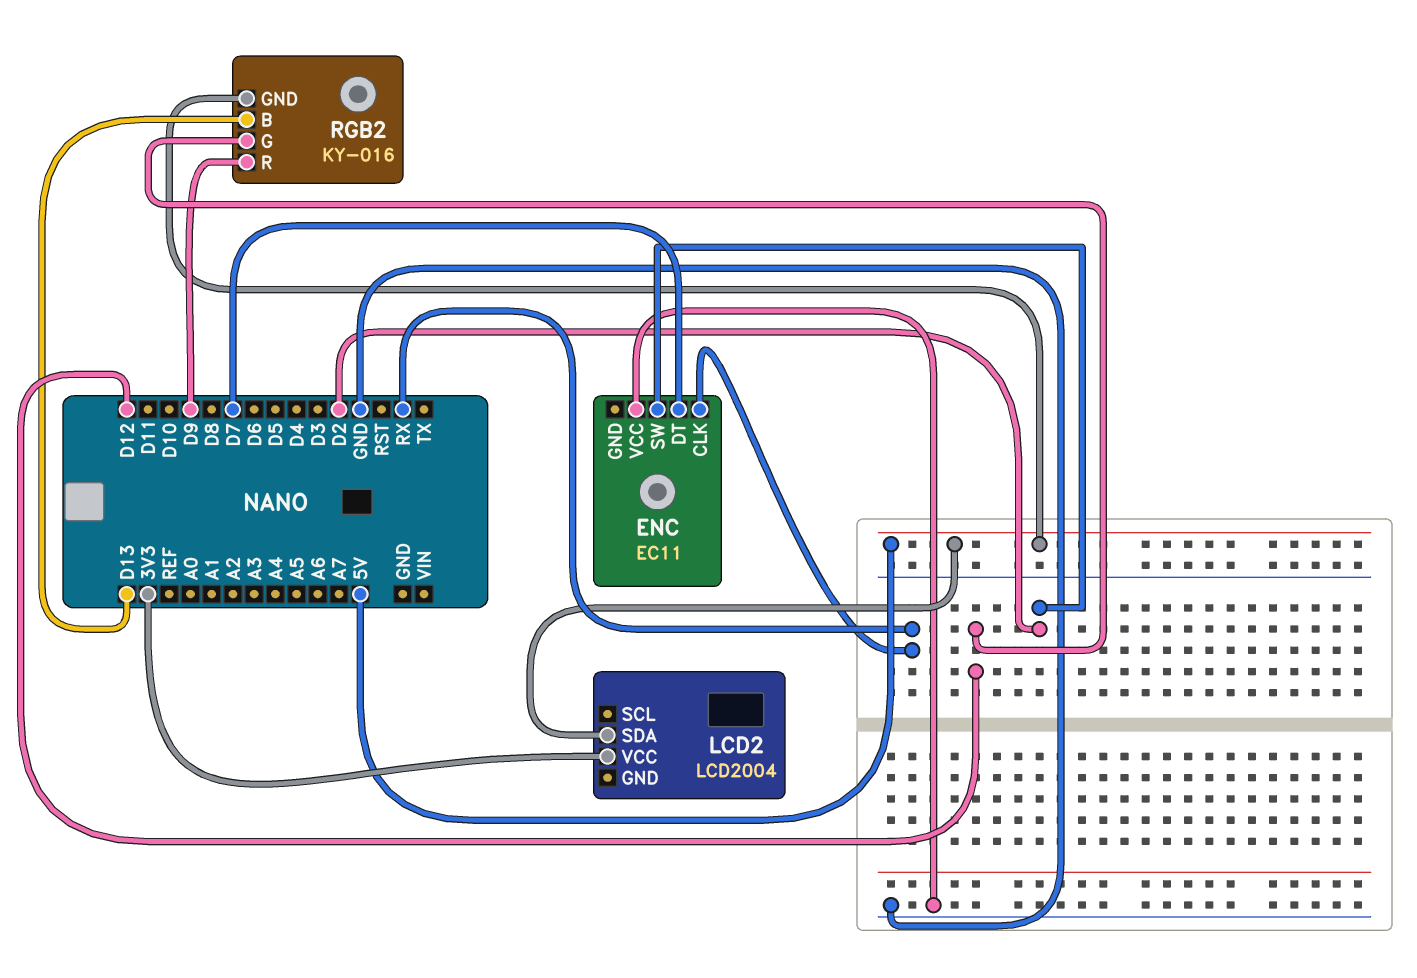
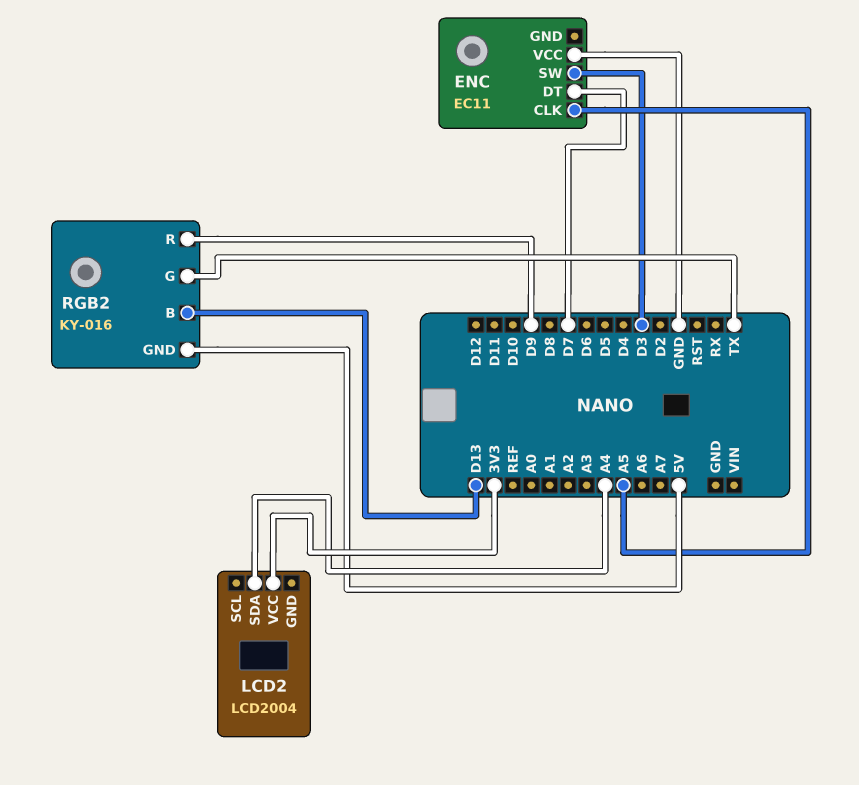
ENC pin CLK: RX -> A5
ENC pin SW: D2 -> D3
LCD2 pin SDA: 5V -> A4
RGB2 pin G: D12 -> TX

